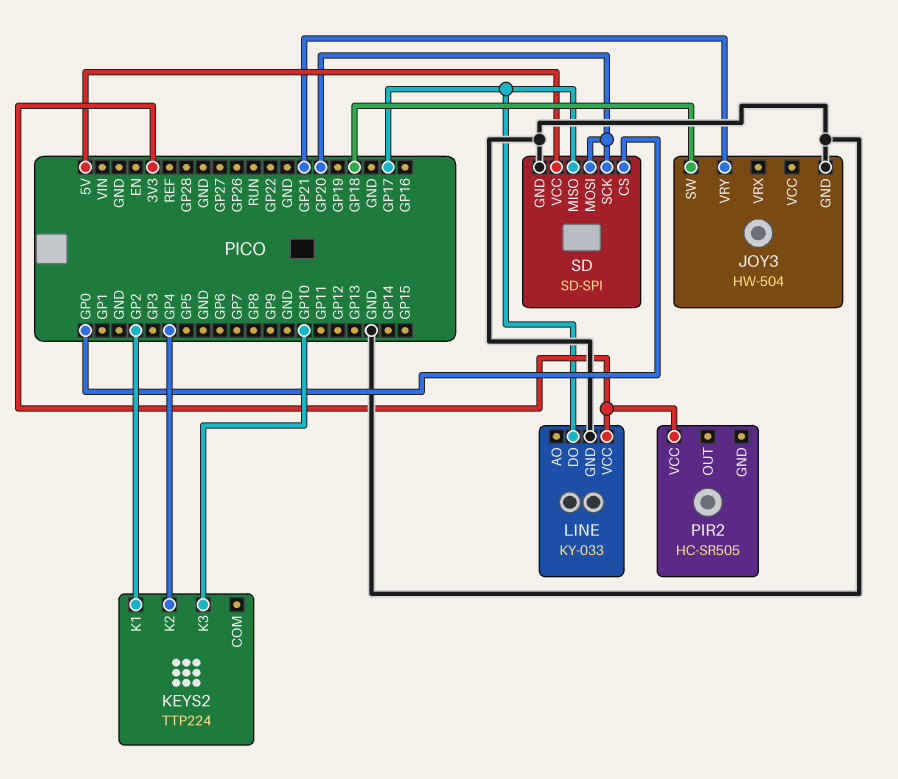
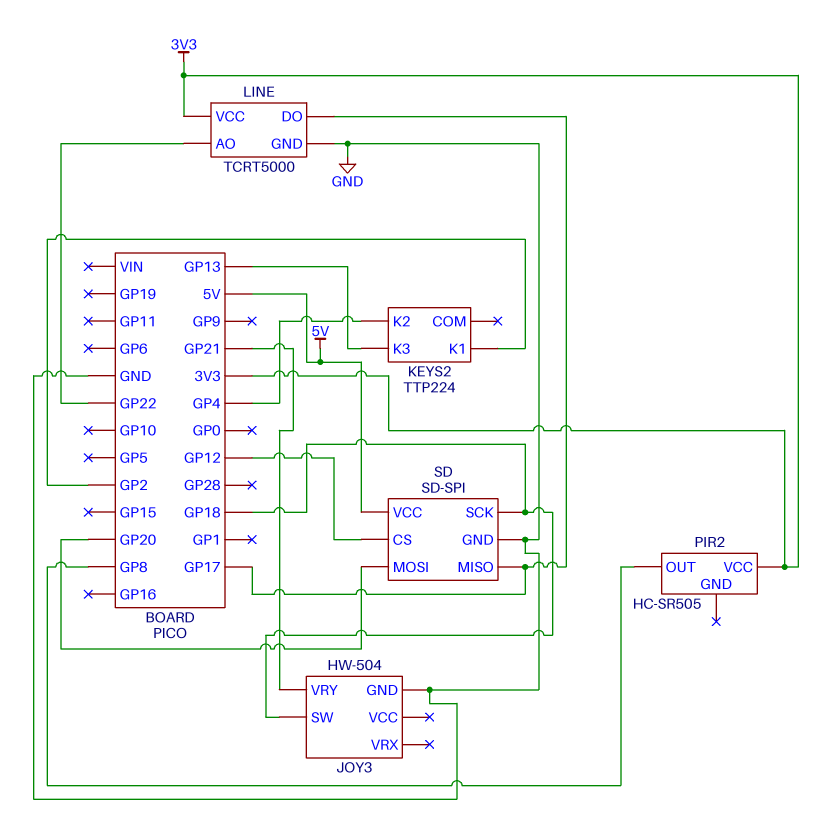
KEYS2 pin K3: GP10 -> GP13
LINE: KY-033 -> TCRT5000
LINE pin AO: none -> GP22
PIR2 pin OUT: none -> GP8
SD pin CS: GP0 -> GP12
SD pin SCK: GP20 -> GP18

